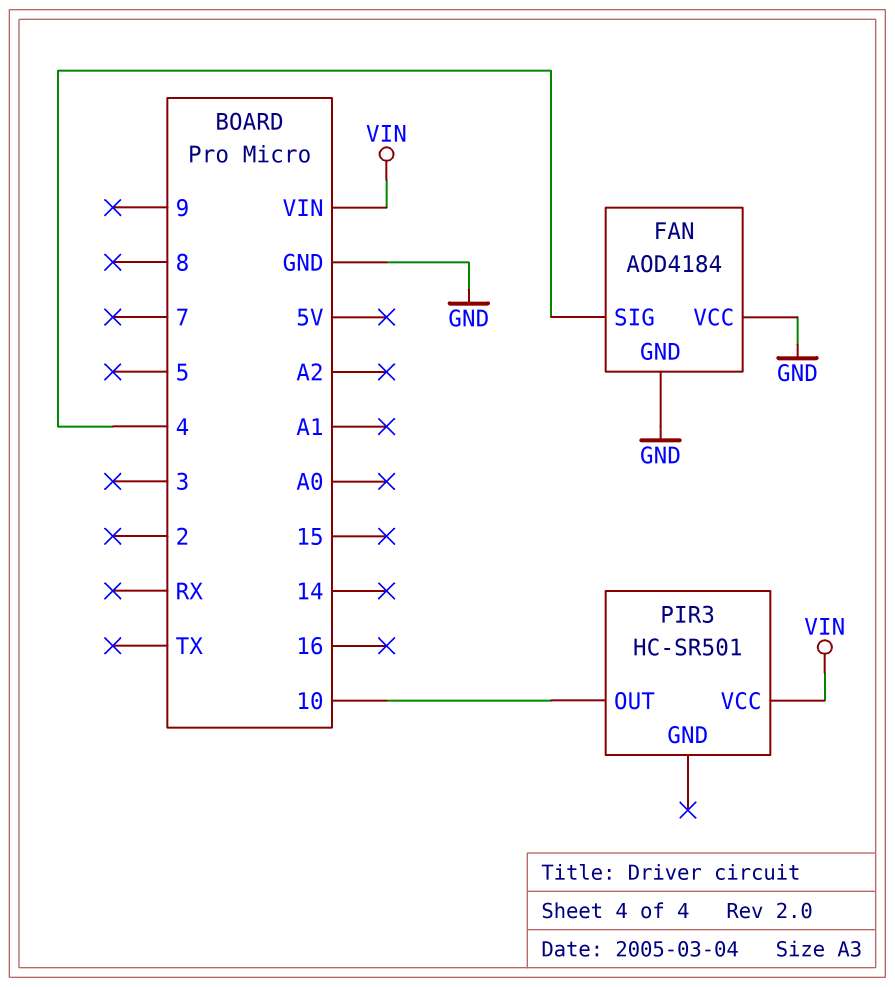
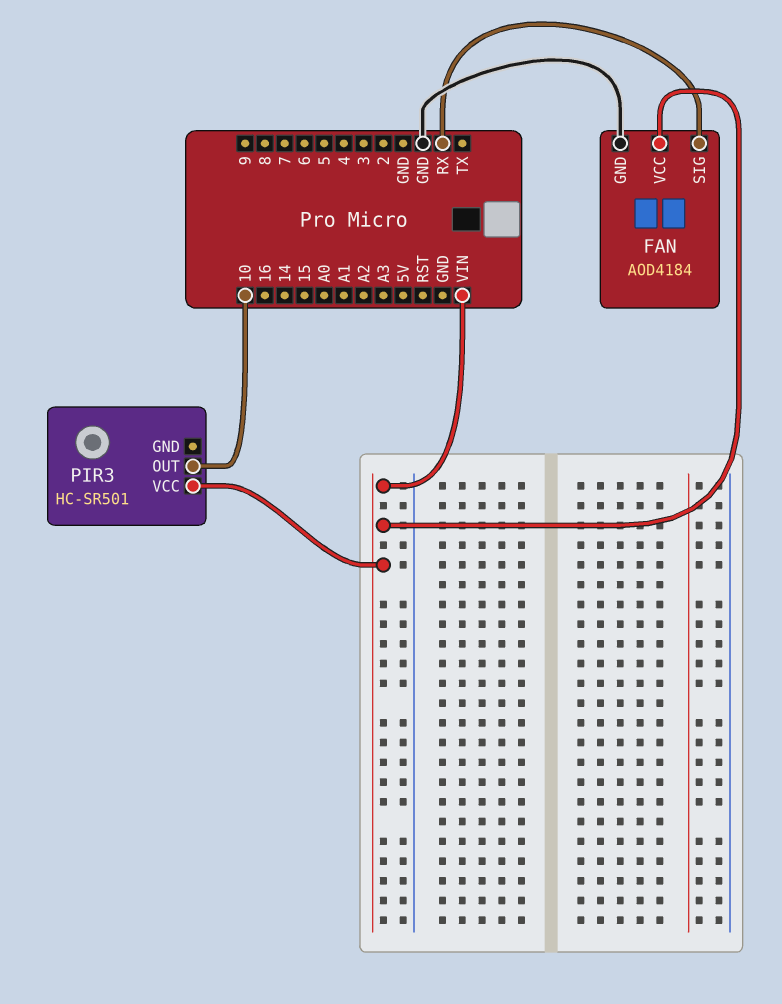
FAN pin SIG: 4 -> RX
FAN pin VCC: GND -> VIN

